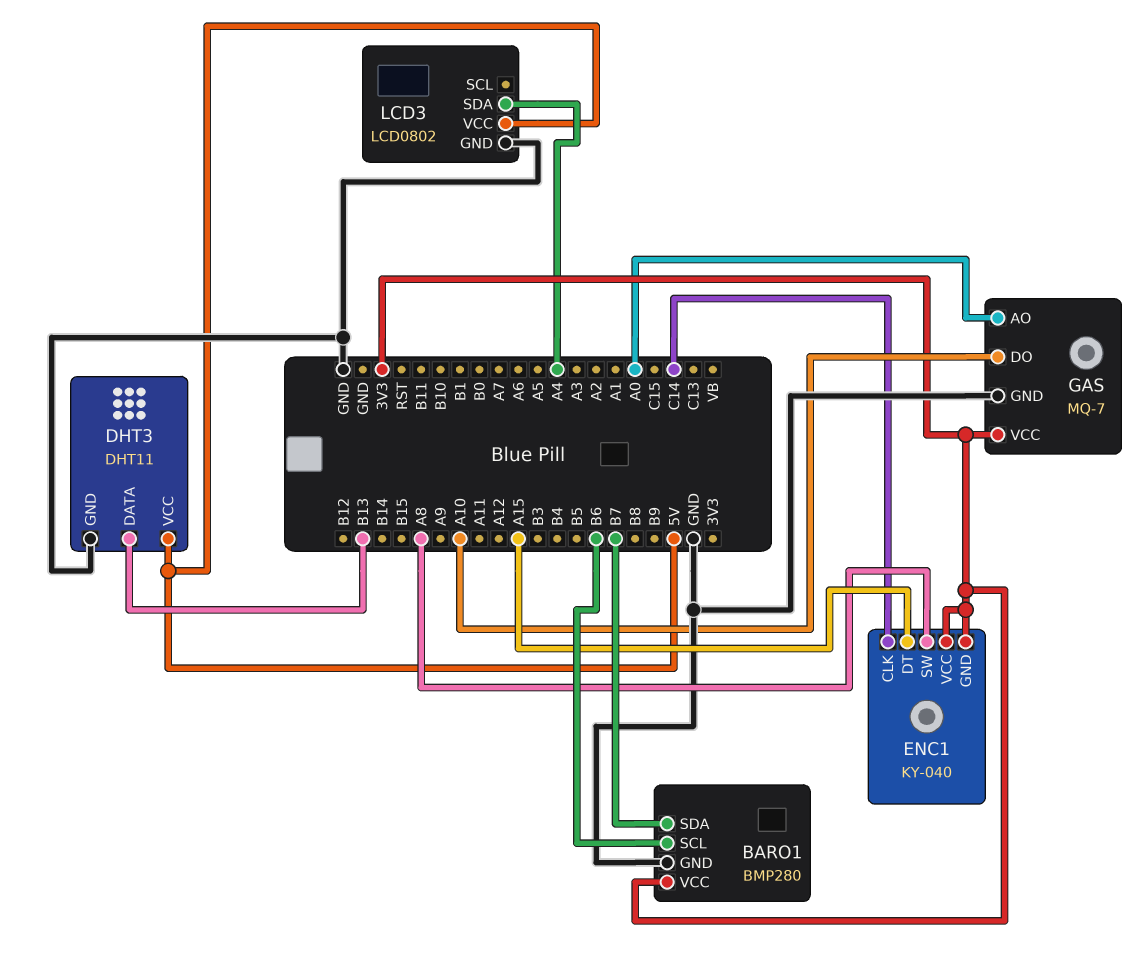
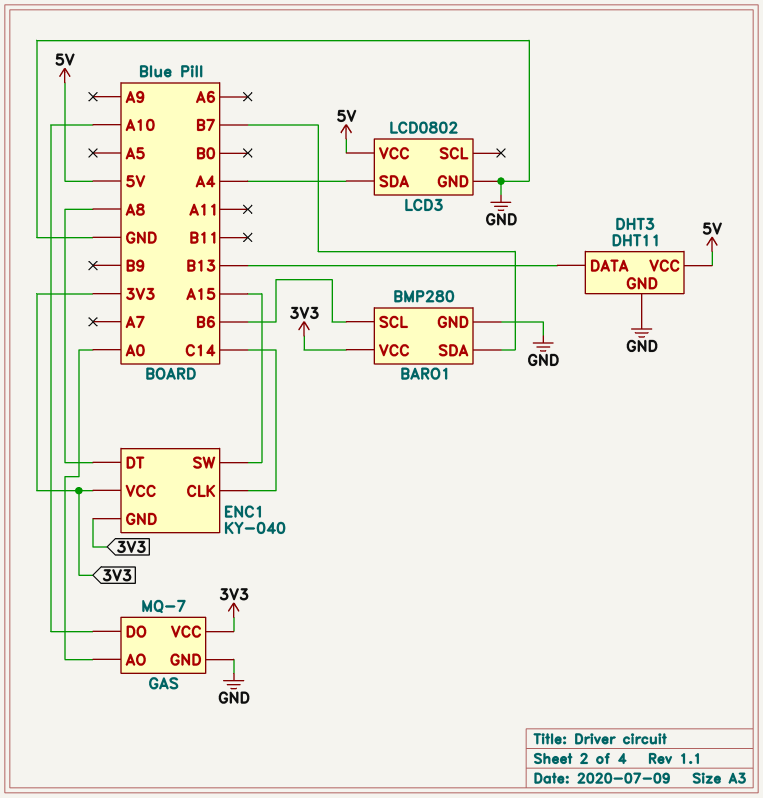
ENC1 pin DT: A15 -> A8
ENC1 pin SW: A8 -> A15

